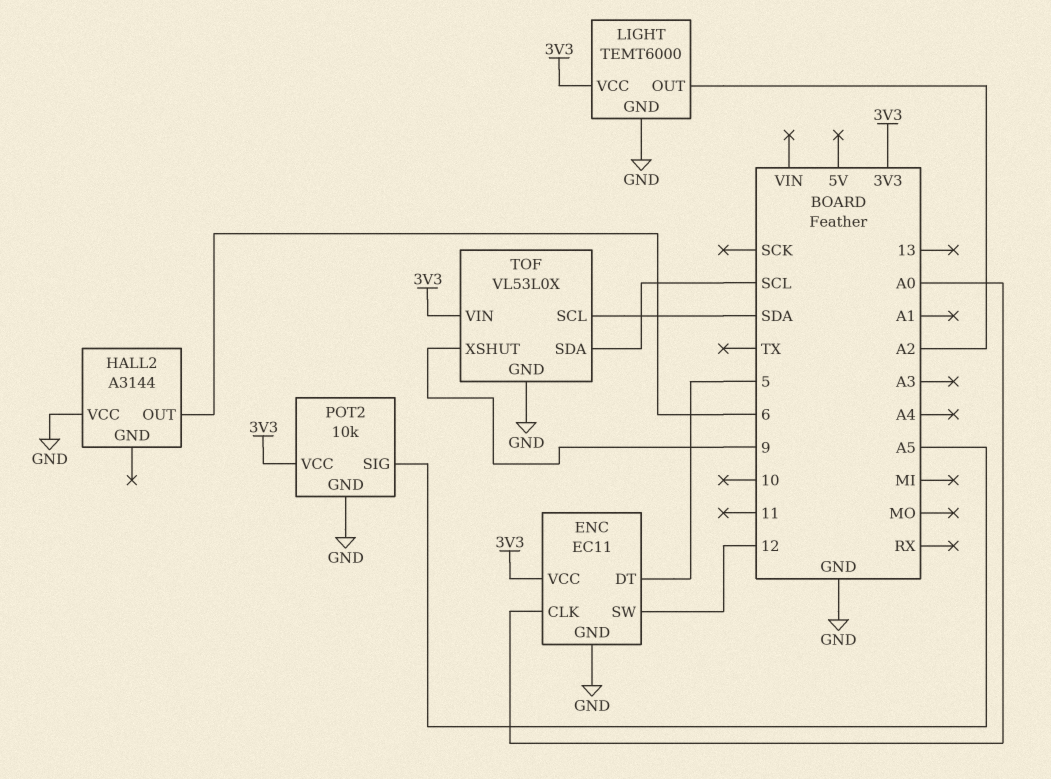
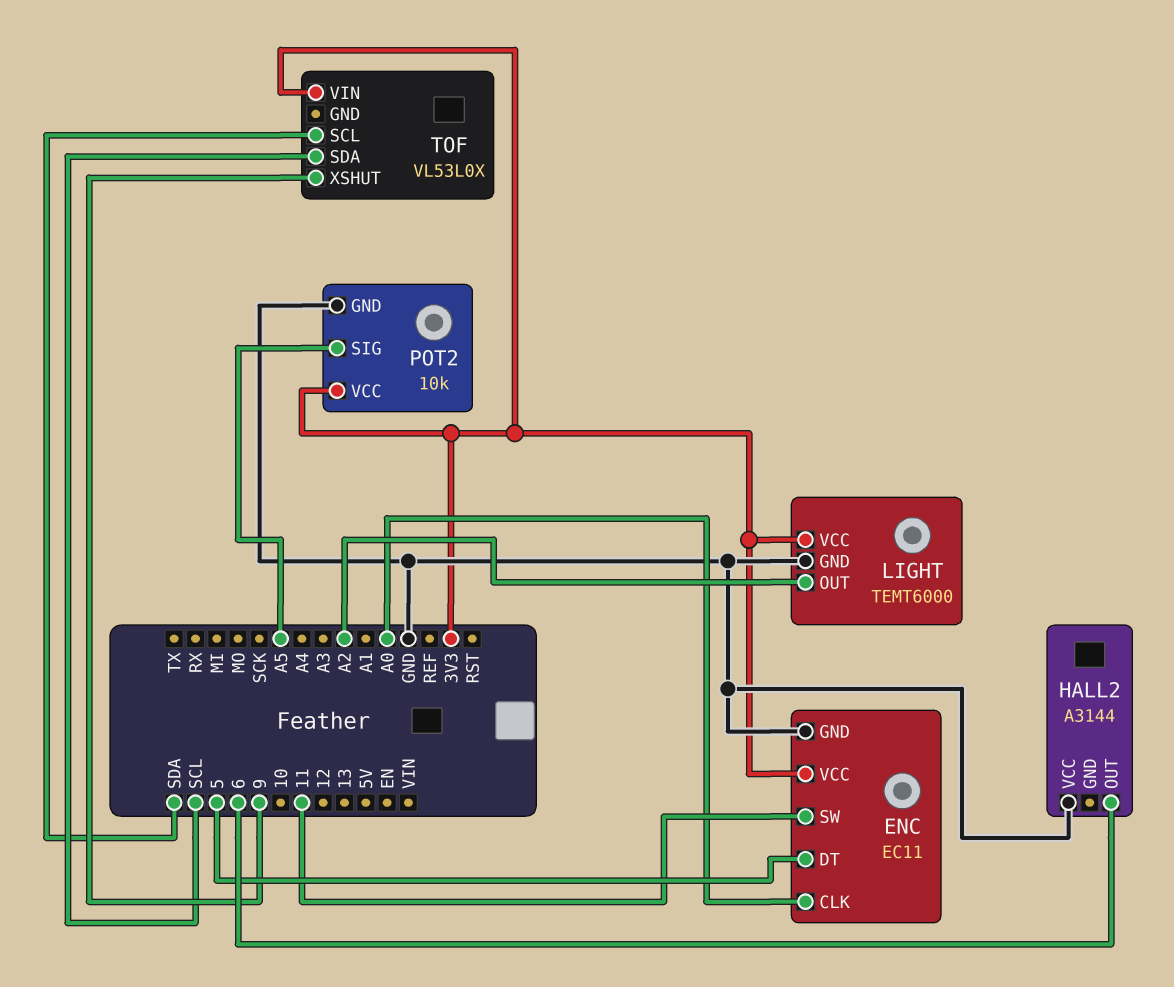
ENC pin SW: 12 -> 11
TOF pin GND: GND -> none

